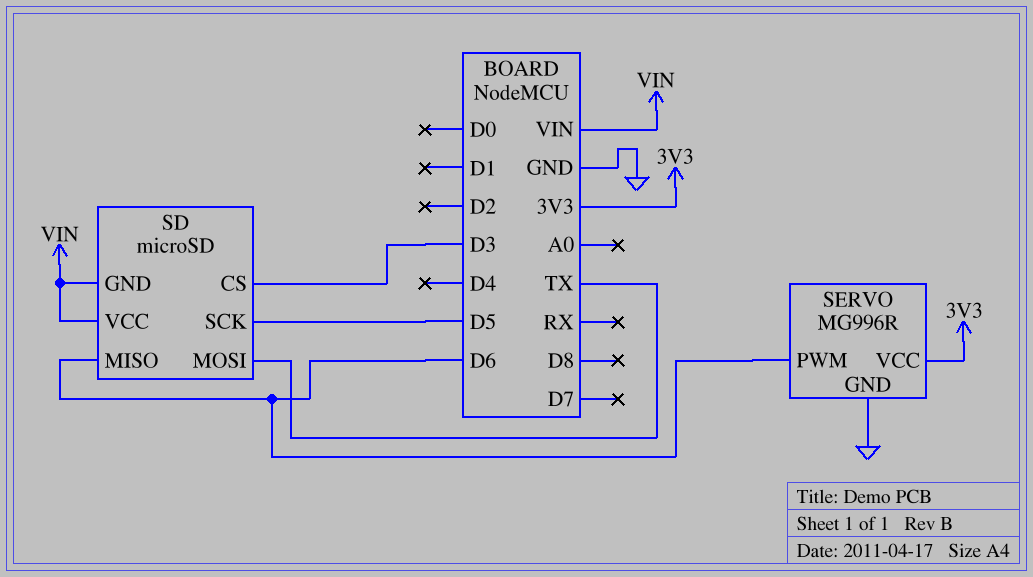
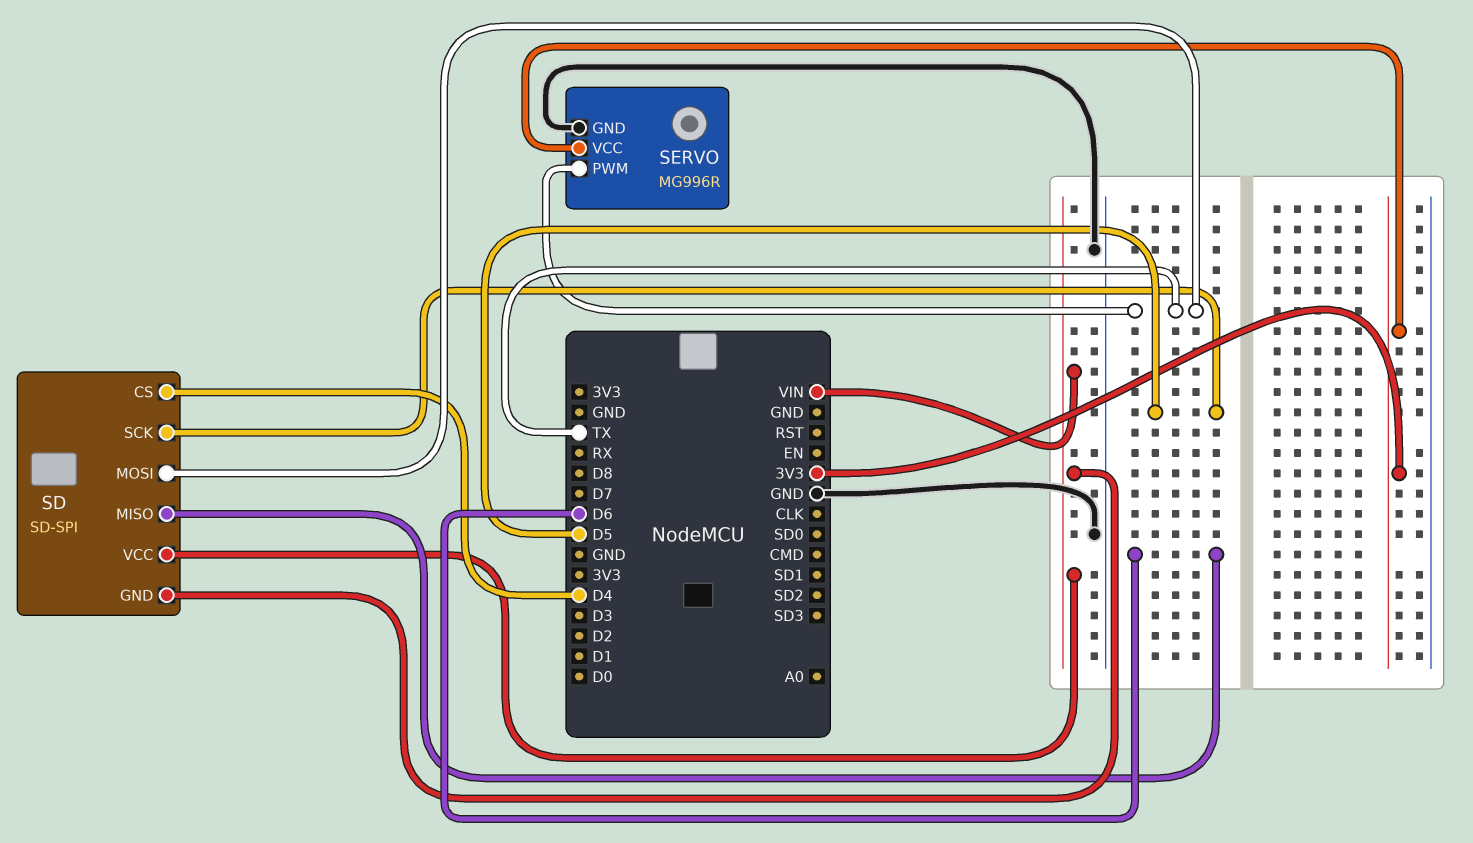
SD: microSD -> SD-SPI
SD pin CS: D3 -> D4
SERVO pin PWM: D6 -> TX

